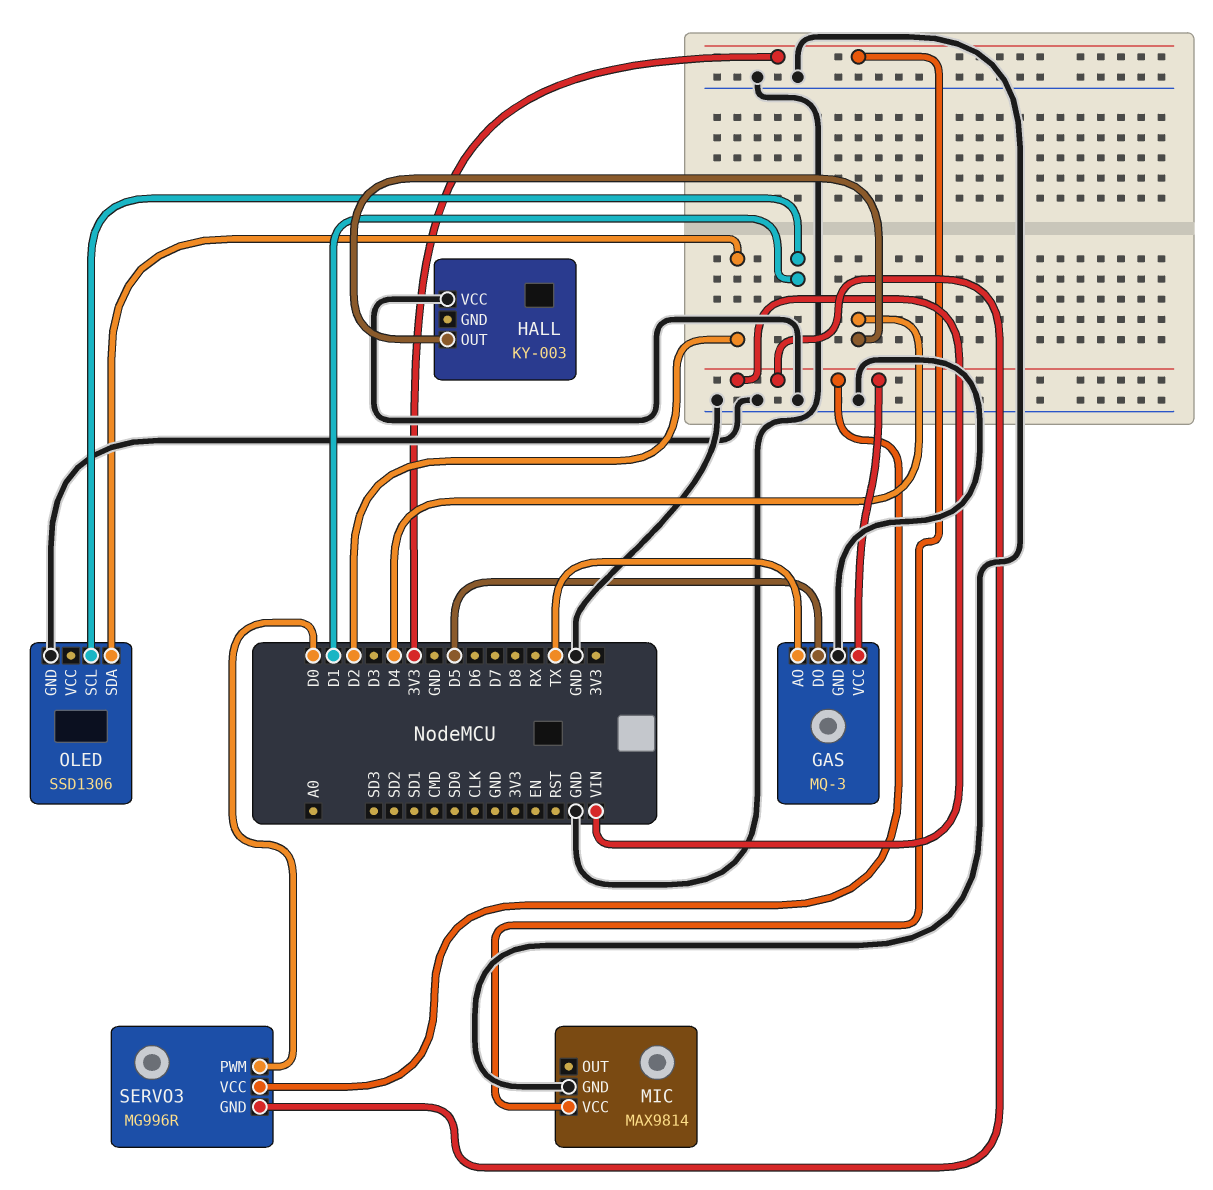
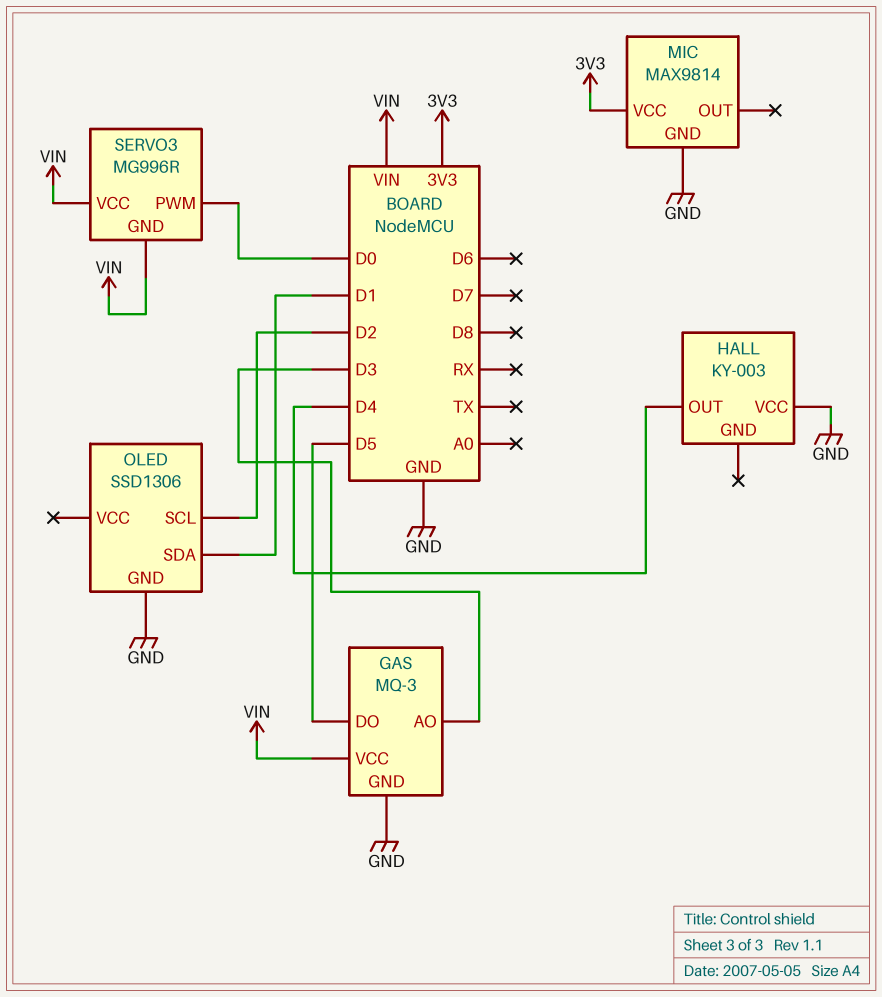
GAS pin AO: TX -> D3
OLED pin SCL: D1 -> D2
OLED pin SDA: D2 -> D1

